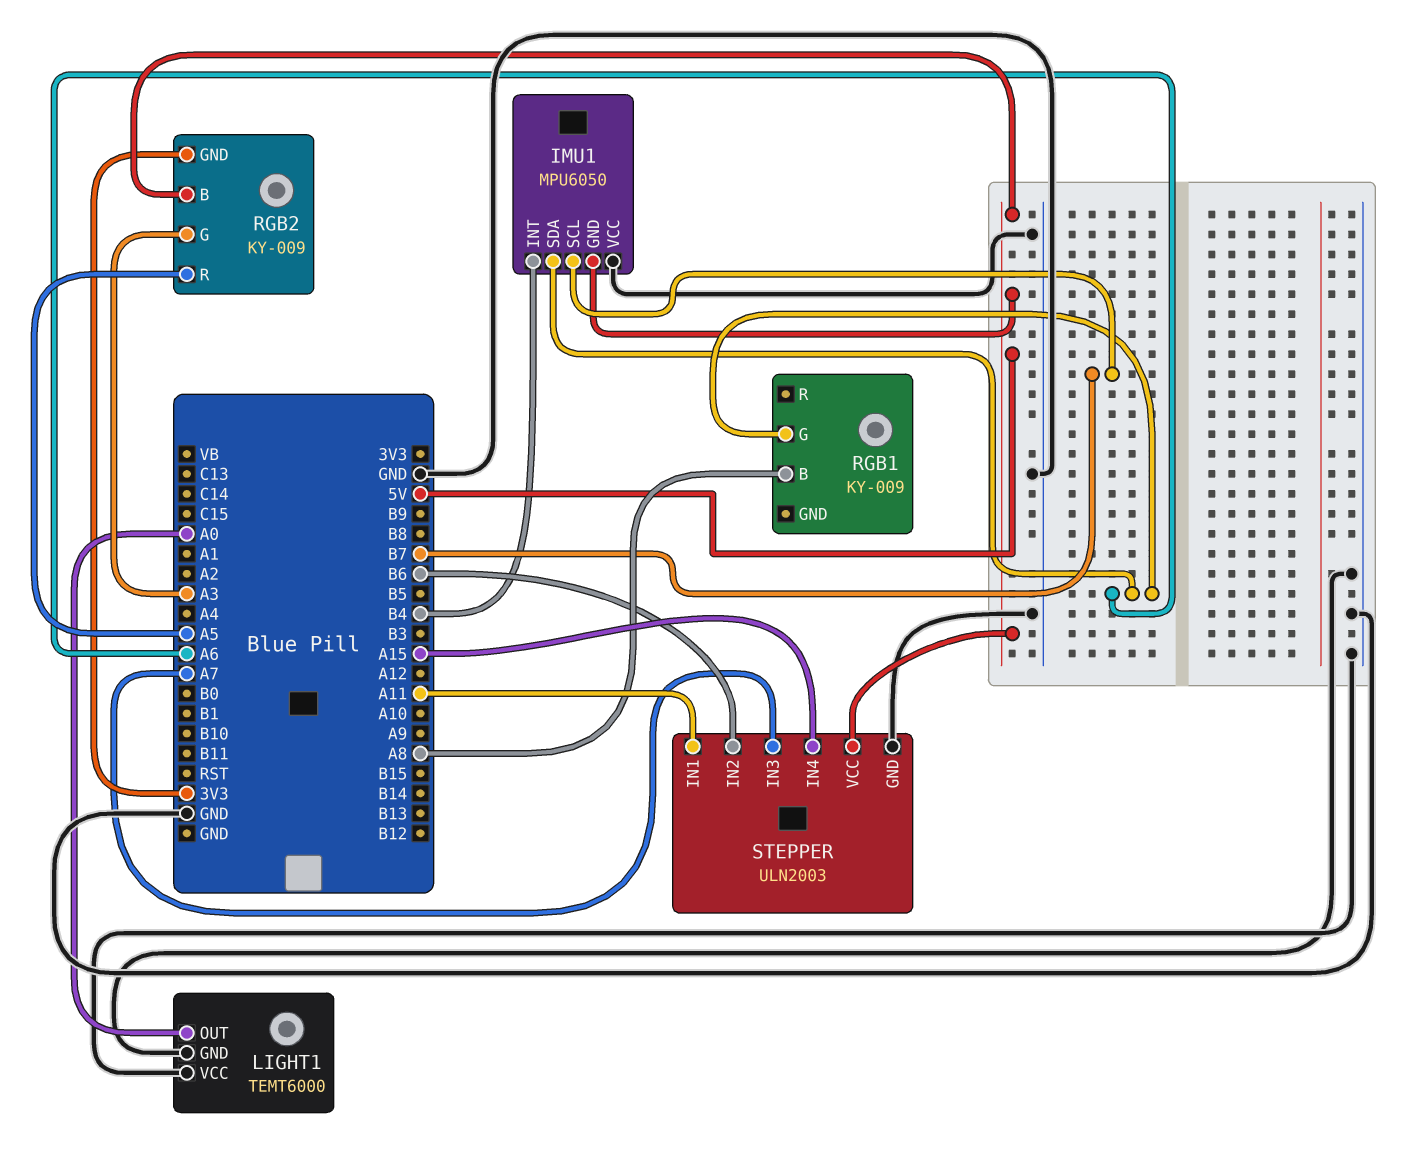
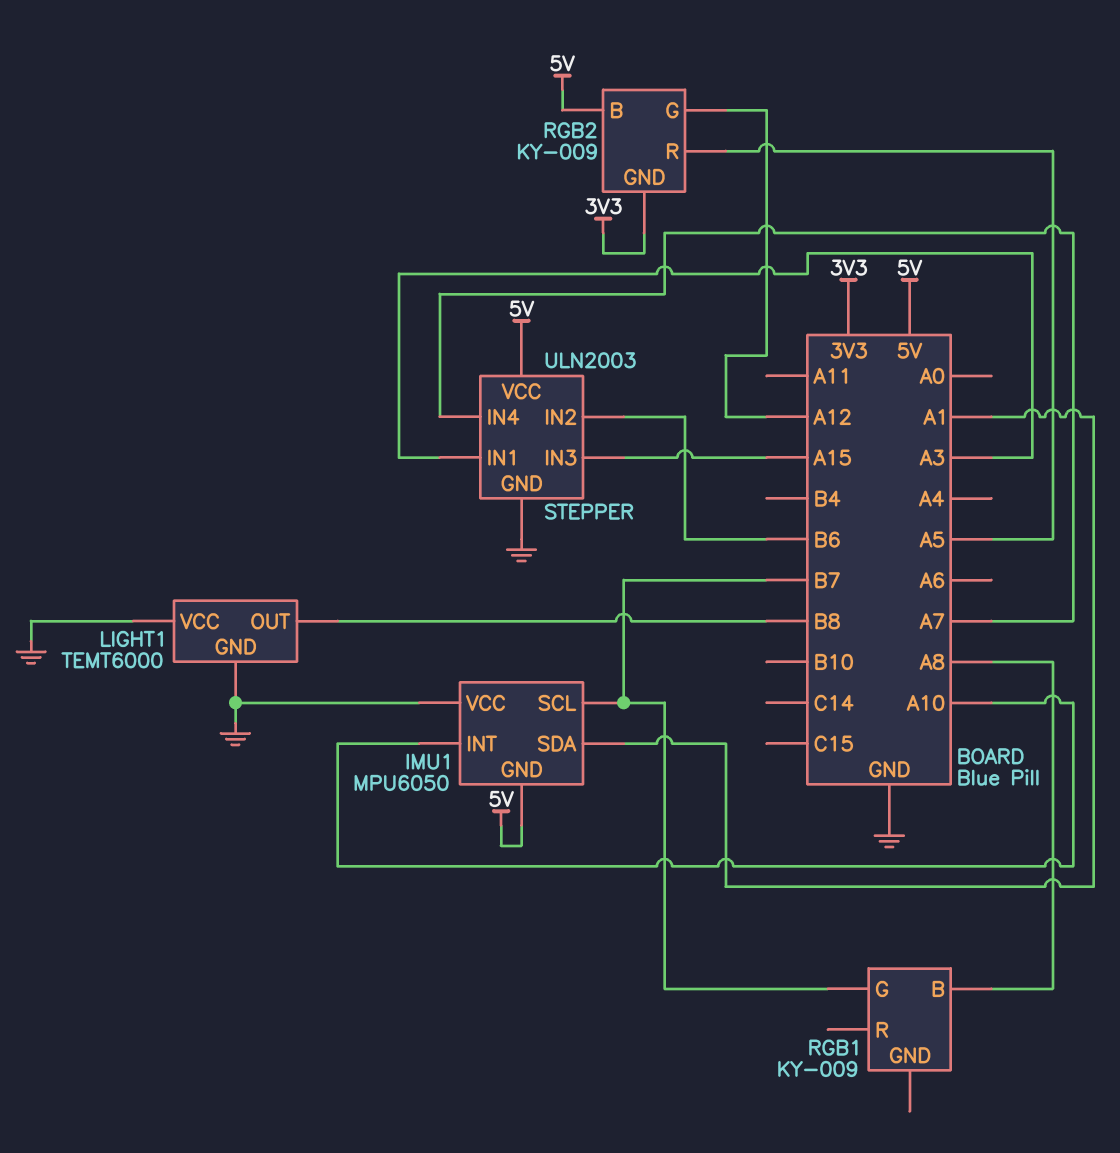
IMU1 pin INT: B4 -> A10
IMU1 pin SDA: A6 -> A1
LIGHT1 pin OUT: A0 -> B8
RGB1 pin G: A6 -> B7
RGB2 pin G: A3 -> A12
STEPPER pin IN1: A11 -> A3
STEPPER pin IN3: A7 -> A15
STEPPER pin IN4: A15 -> A7

